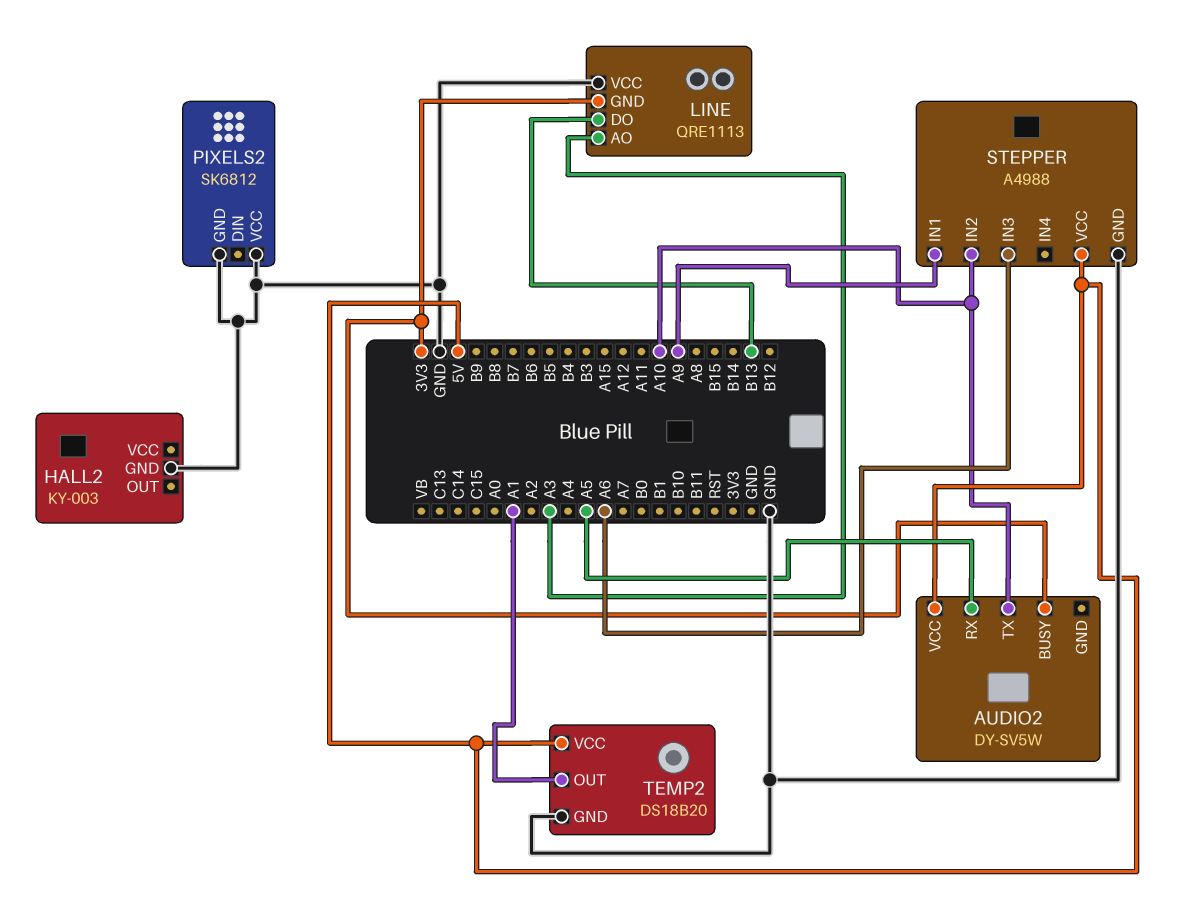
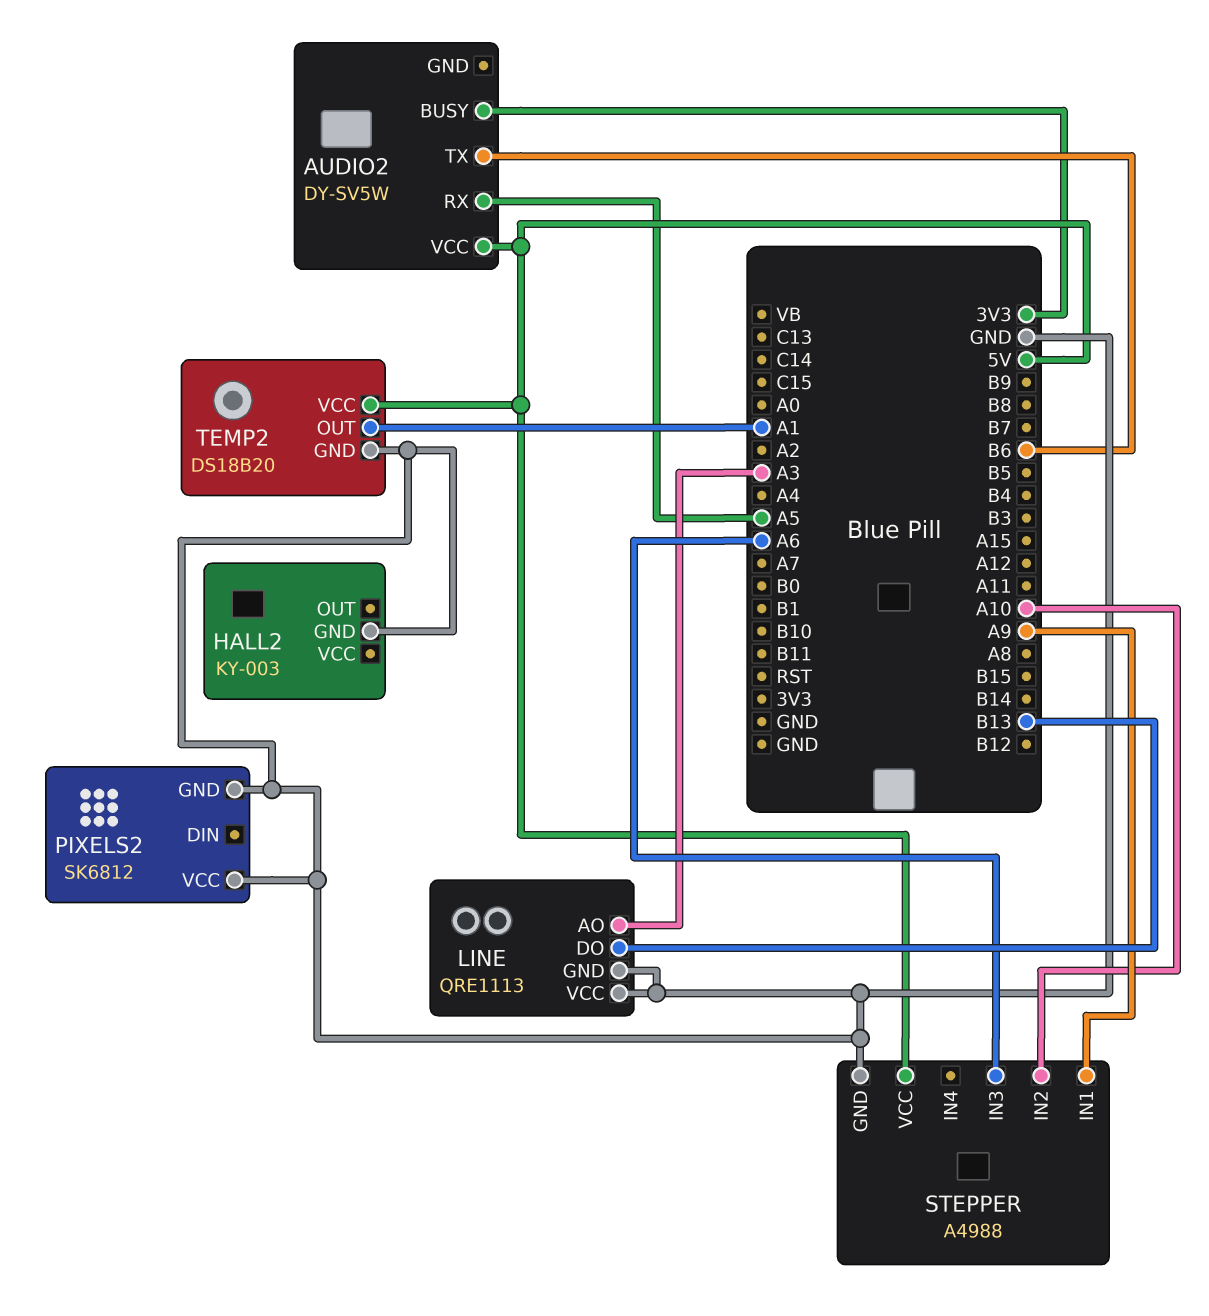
AUDIO2 pin TX: A10 -> B6
LINE pin GND: 3V3 -> GND

